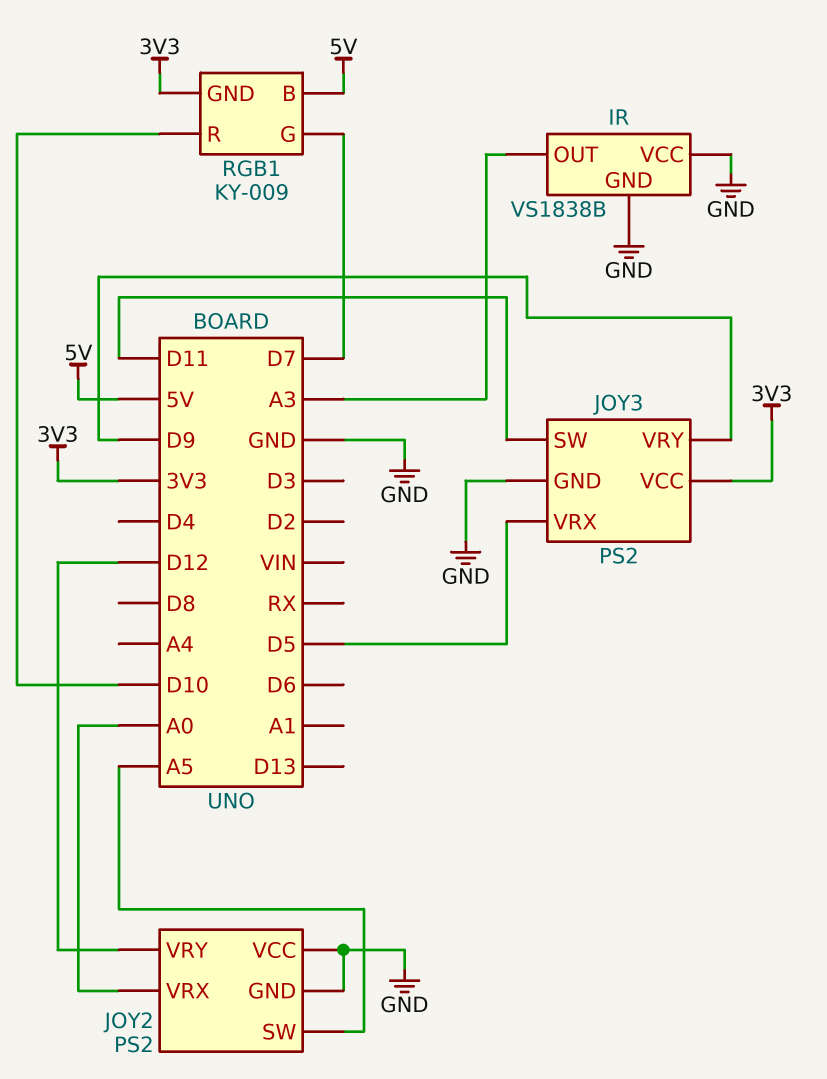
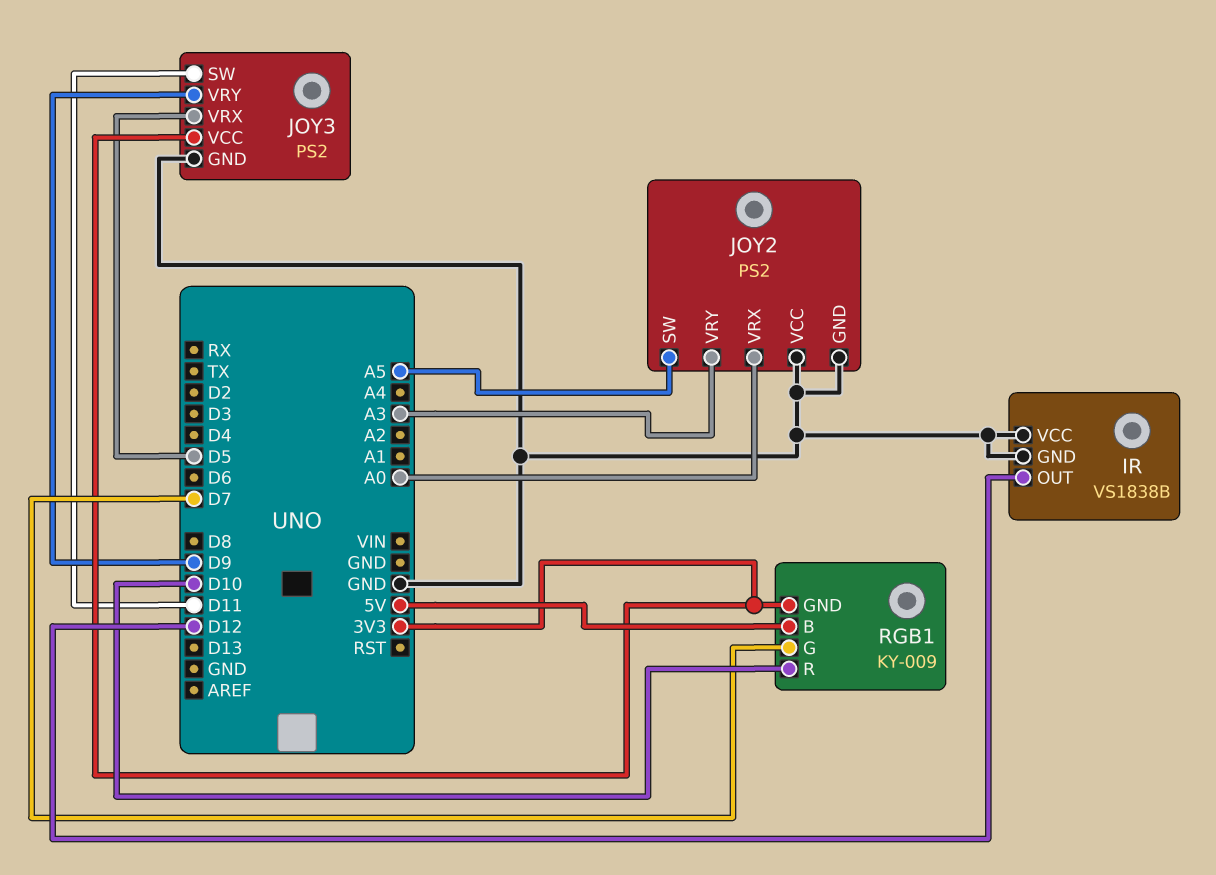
IR pin OUT: A3 -> D12
JOY2 pin VRY: D12 -> A3

